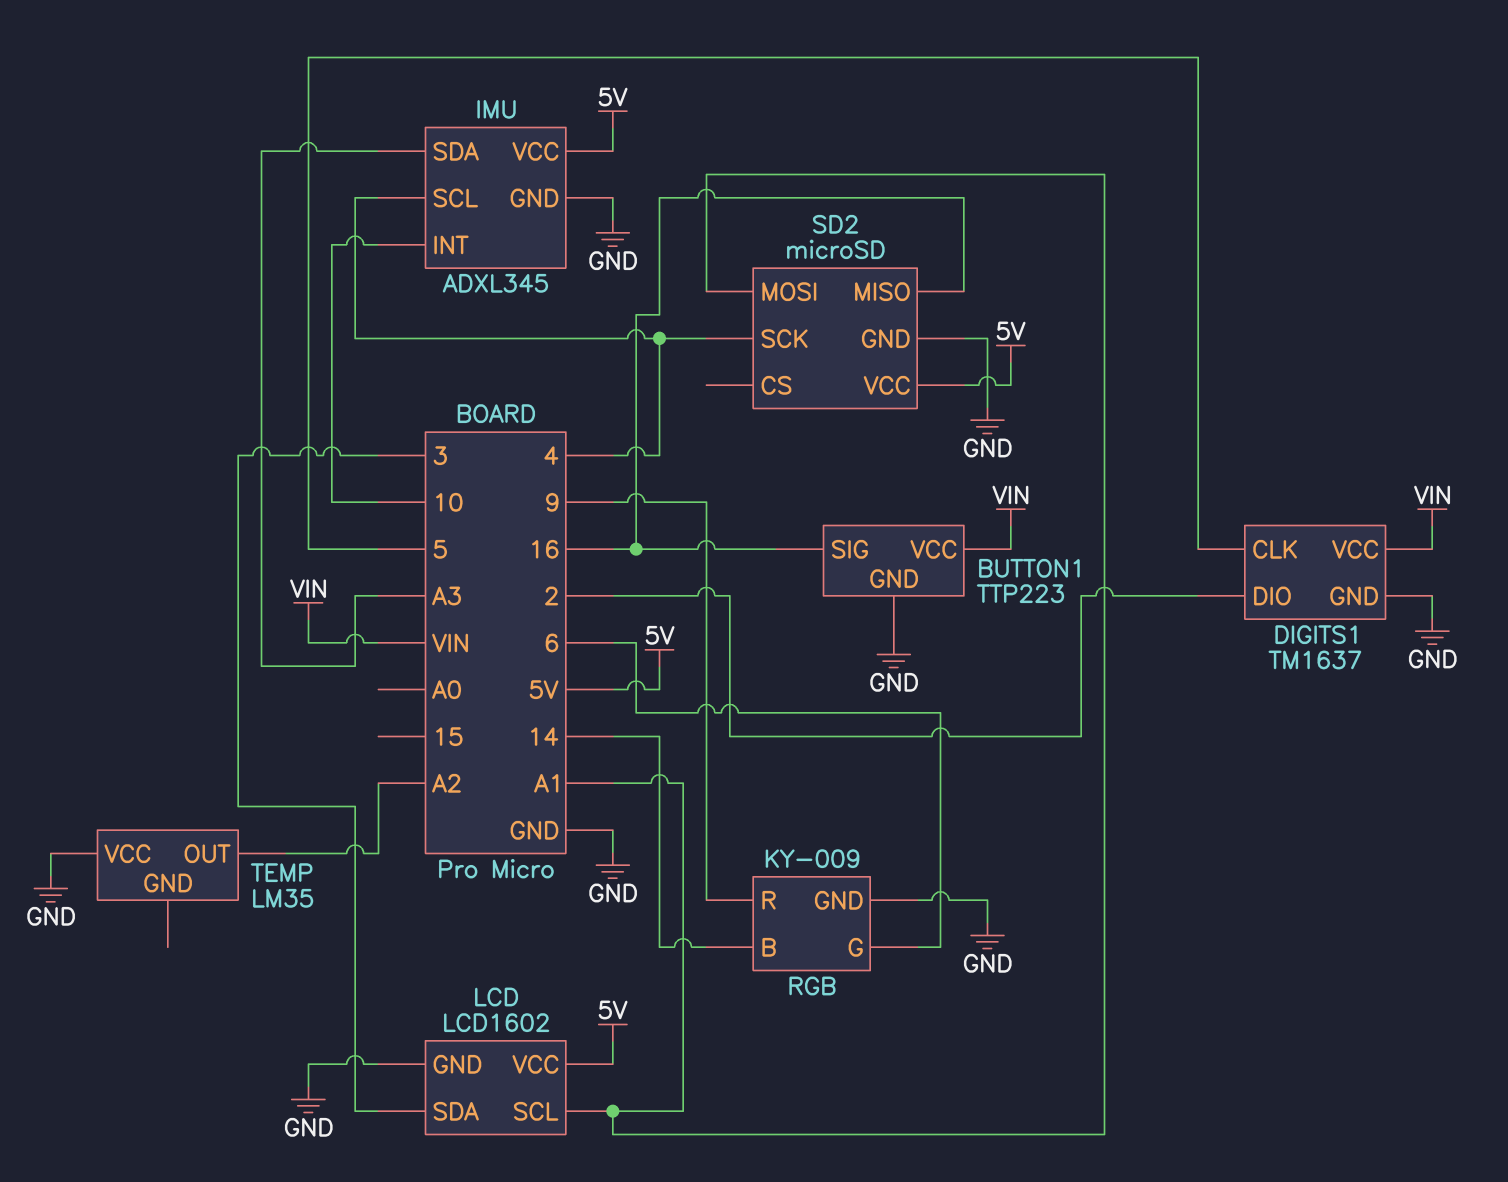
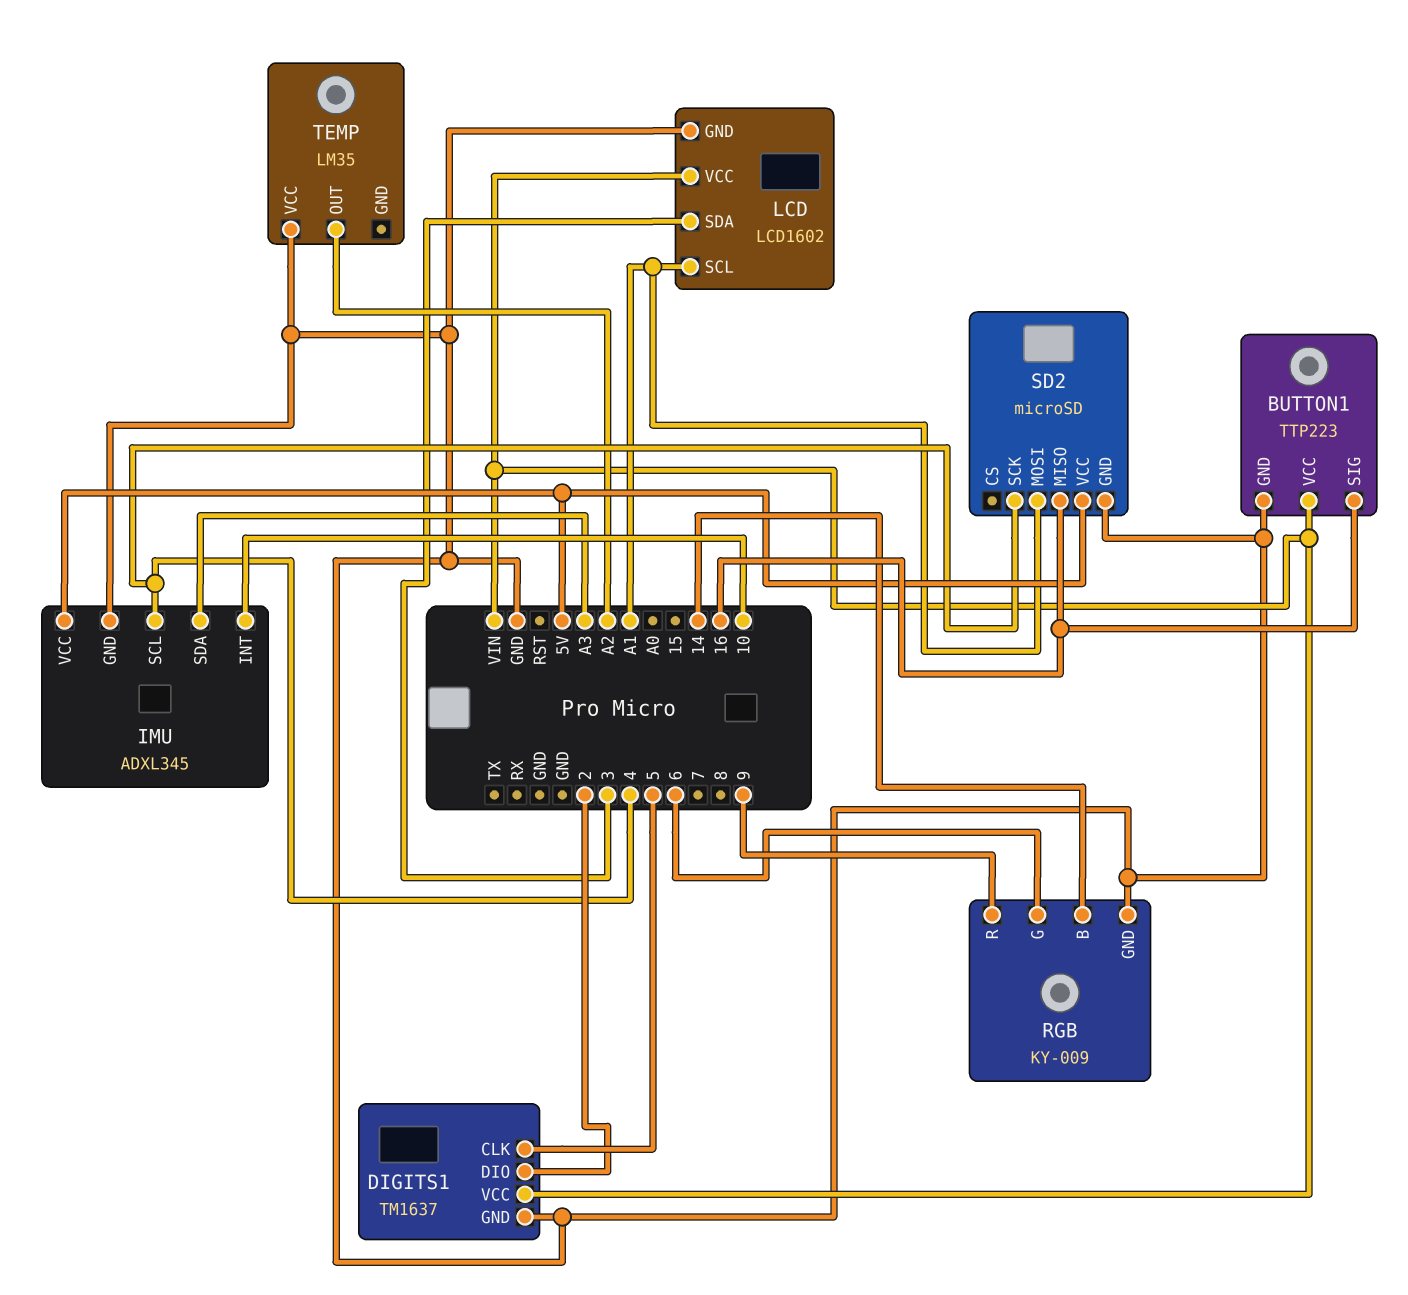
LCD pin VCC: 5V -> VIN

